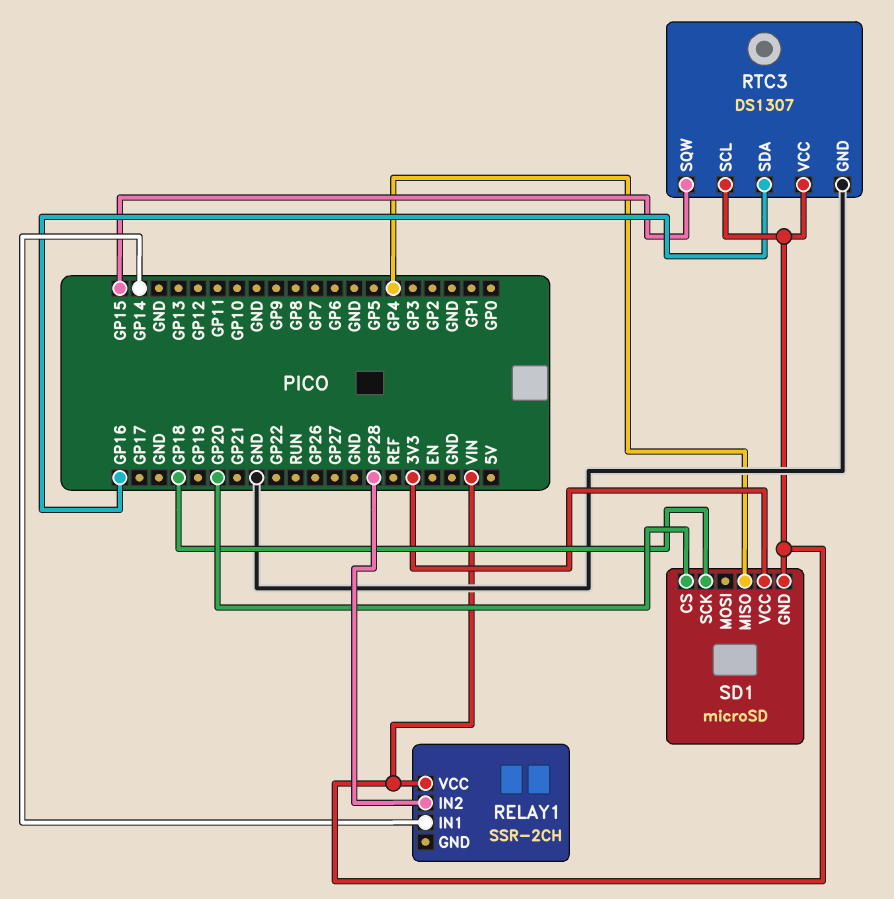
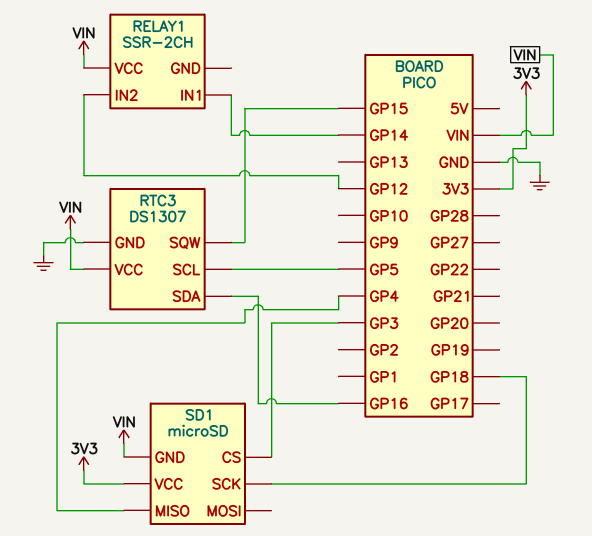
RELAY1 pin IN2: GP28 -> GP12
RTC3 pin SCL: VIN -> GP5
SD1 pin CS: GP20 -> GP3

